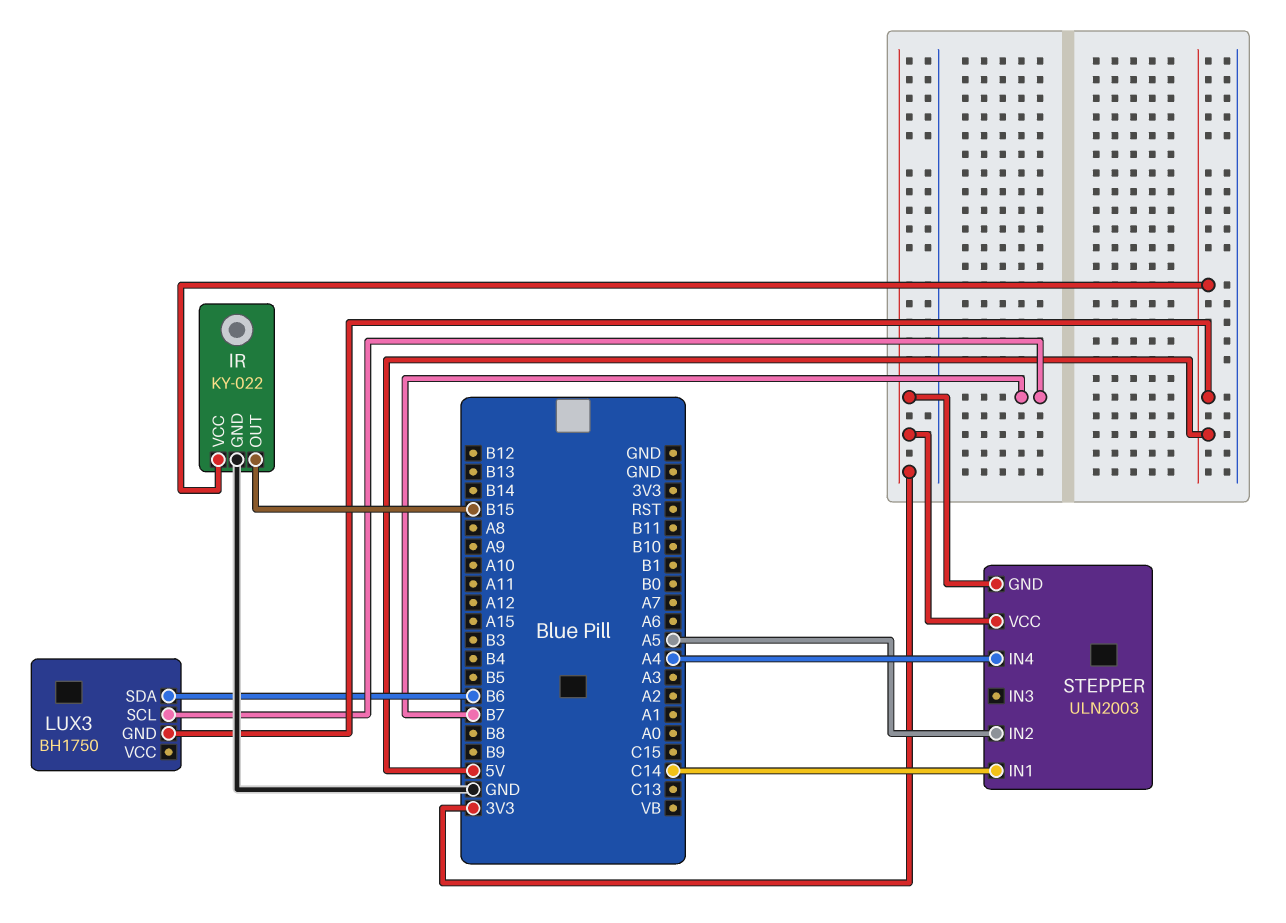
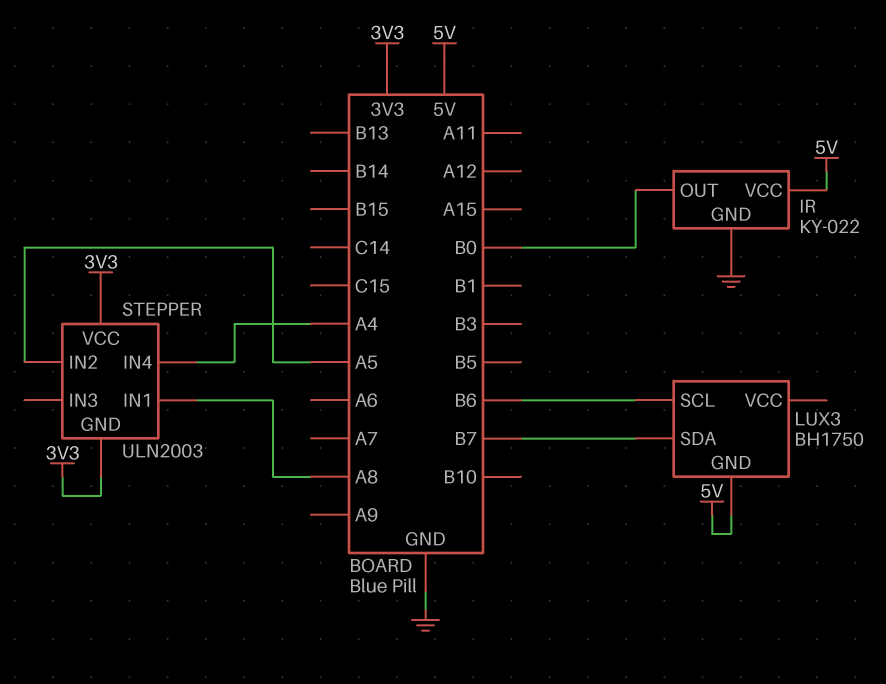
IR pin OUT: B15 -> B0
LUX3 pin SCL: B7 -> B6
LUX3 pin SDA: B6 -> B7
STEPPER pin IN1: C14 -> A8

